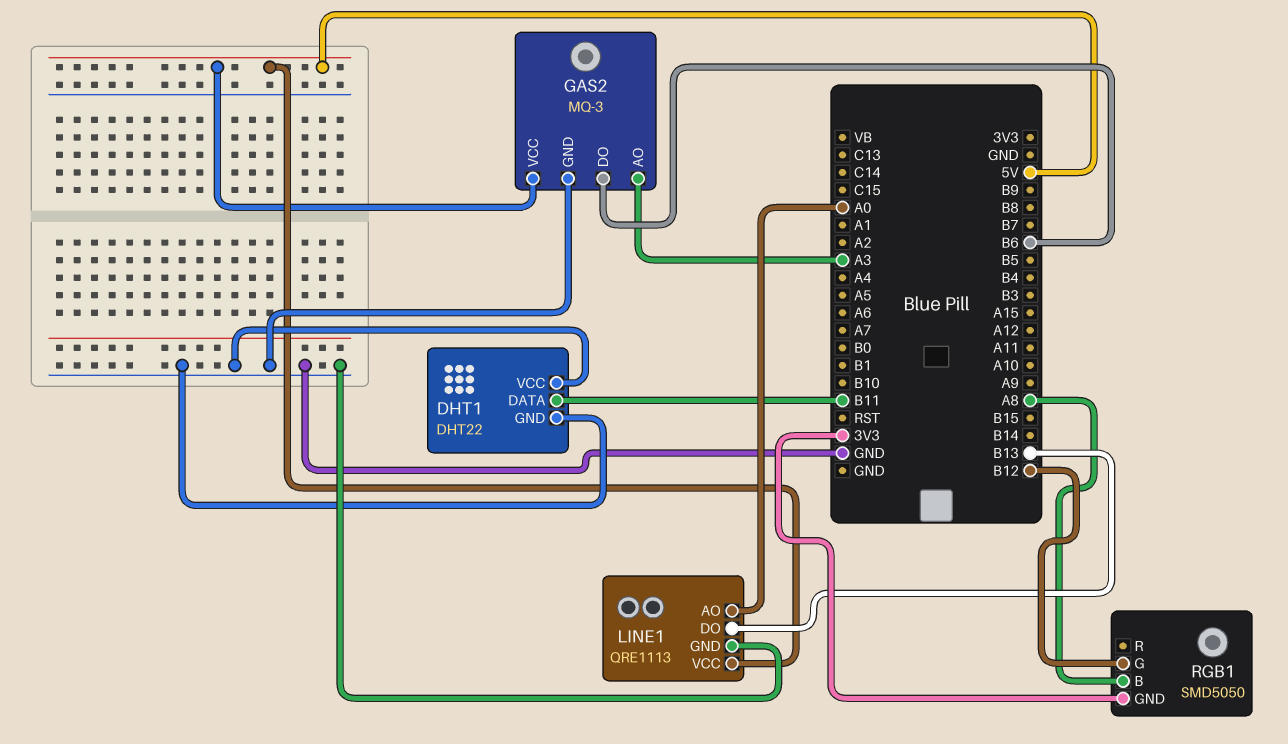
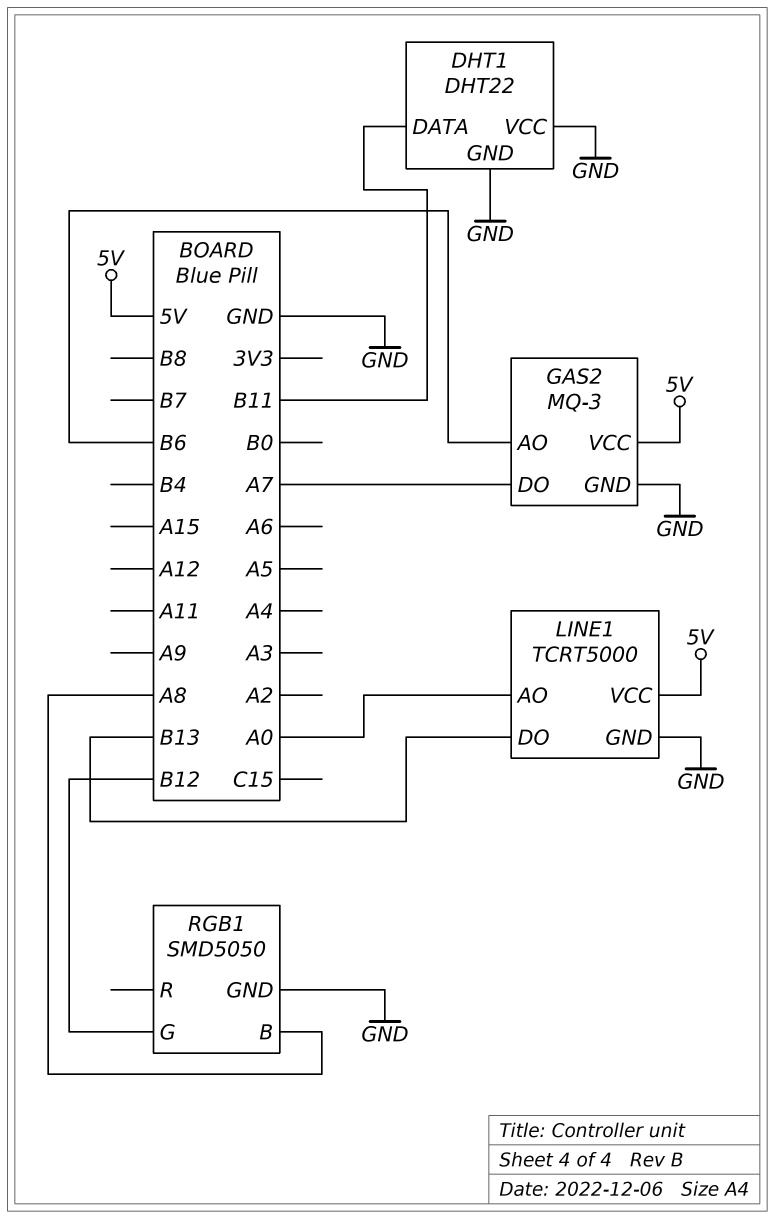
GAS2 pin AO: A3 -> B6
GAS2 pin DO: B6 -> A7
LINE1: QRE1113 -> TCRT5000
RGB1 pin GND: 3V3 -> GND

